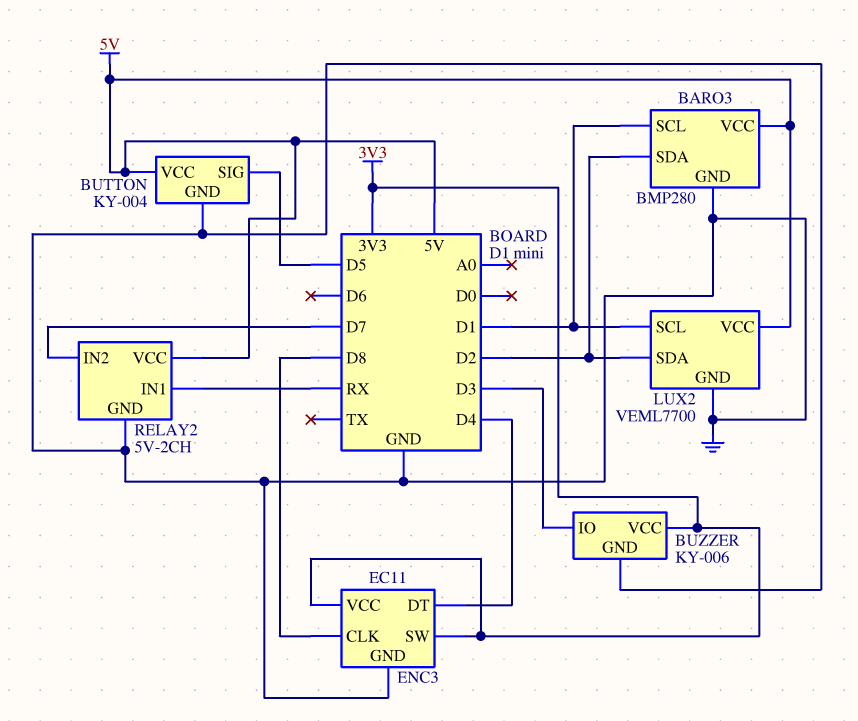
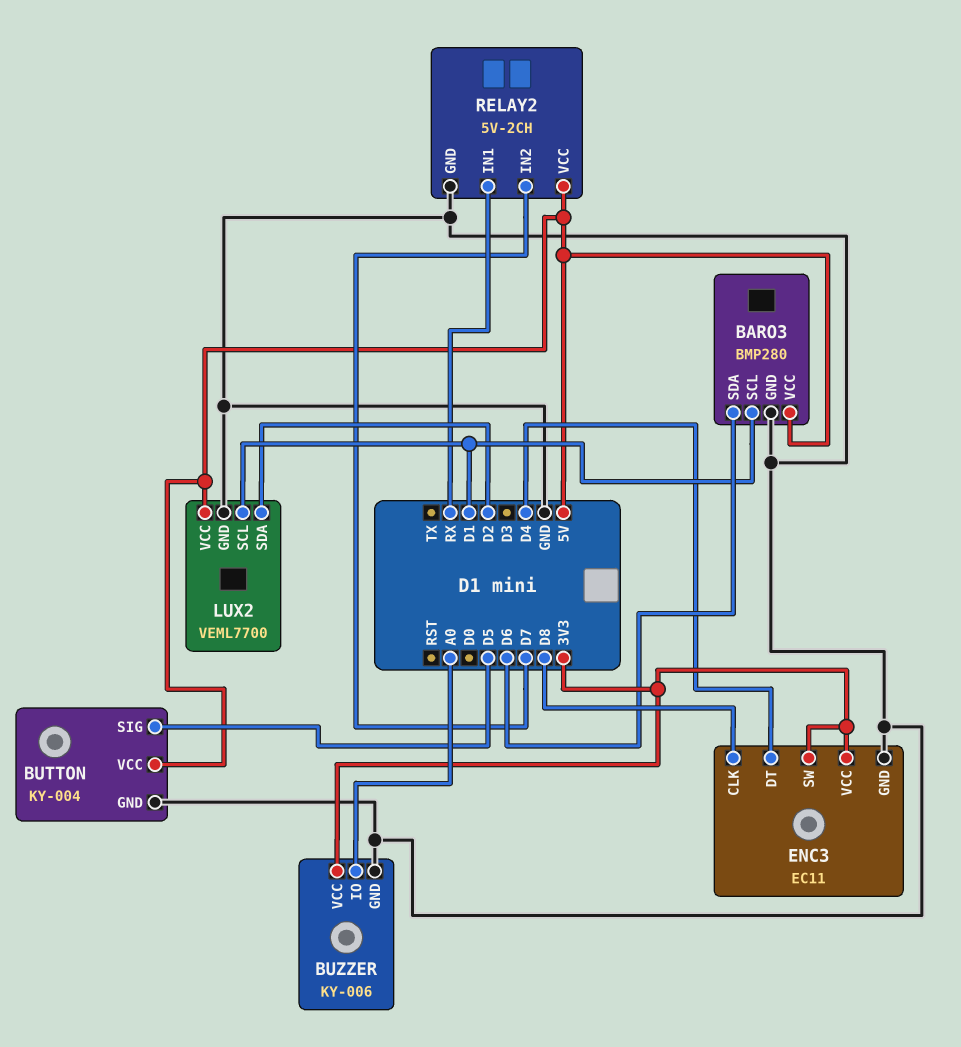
BARO3 pin SDA: D2 -> D6
BUZZER pin IO: D3 -> A0

